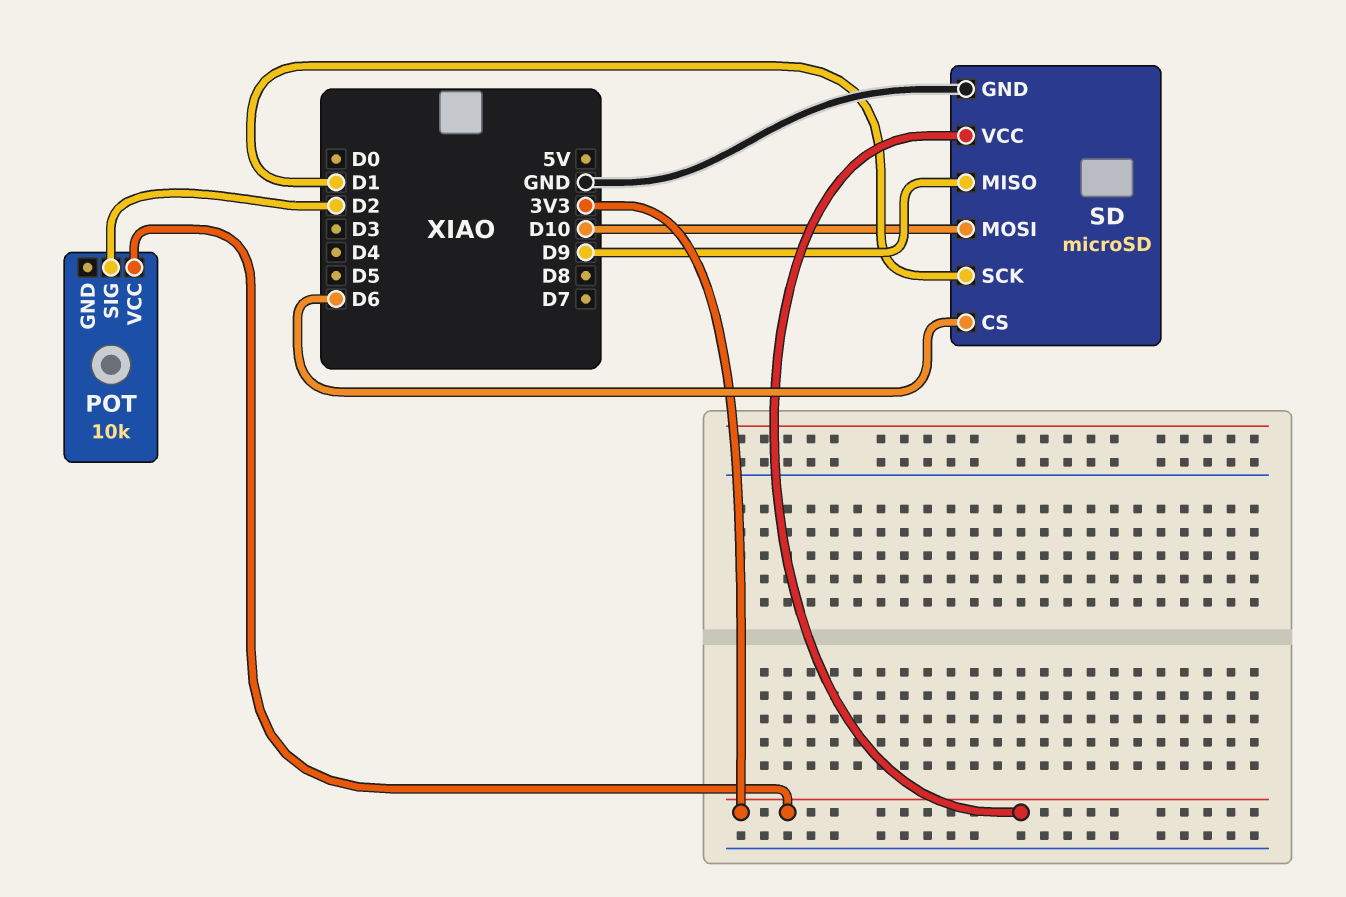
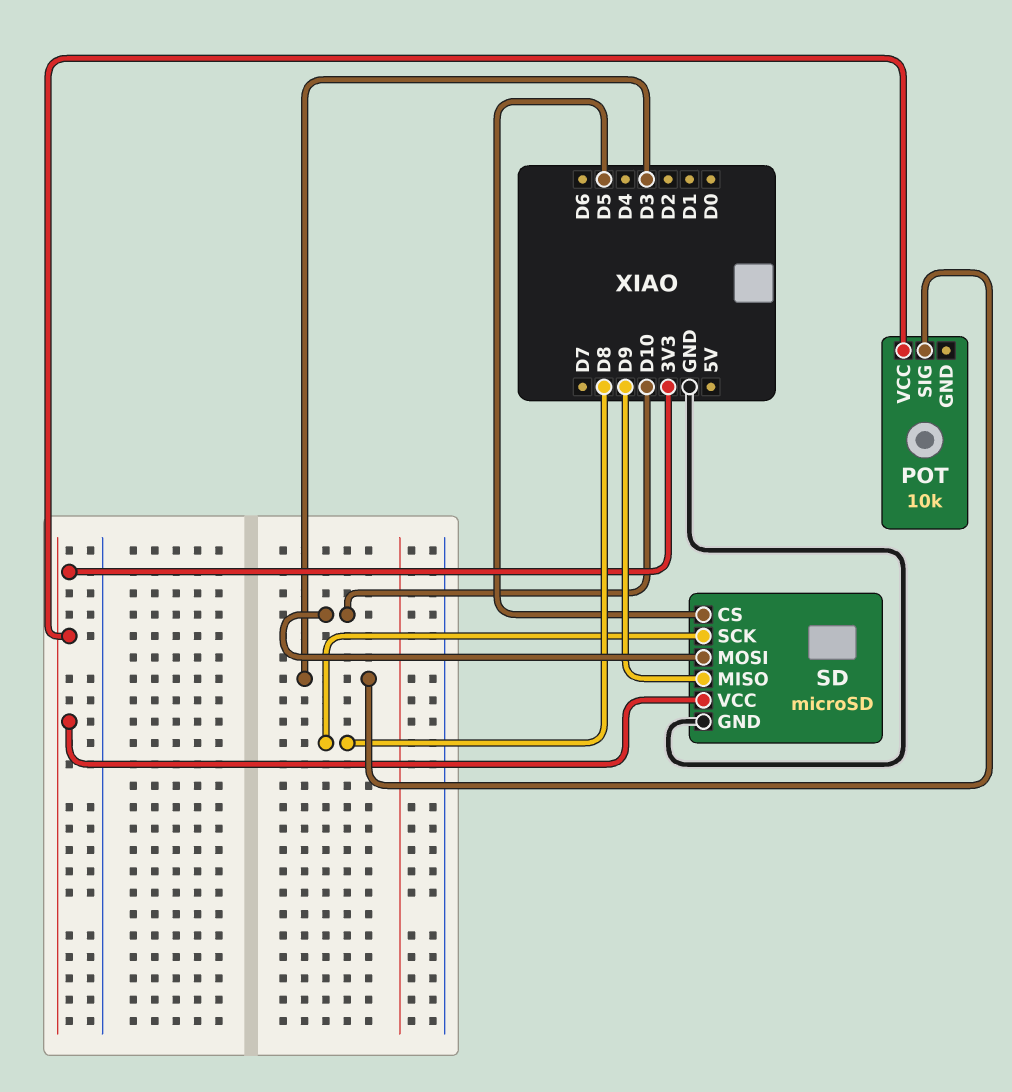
POT pin SIG: D2 -> D3
SD pin CS: D6 -> D5
SD pin SCK: D1 -> D8

